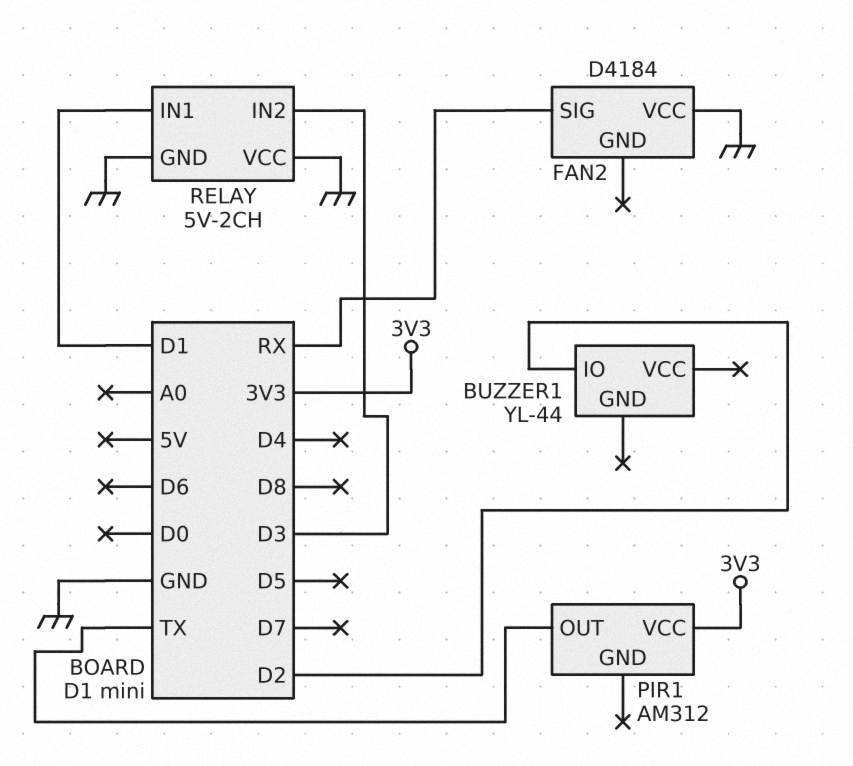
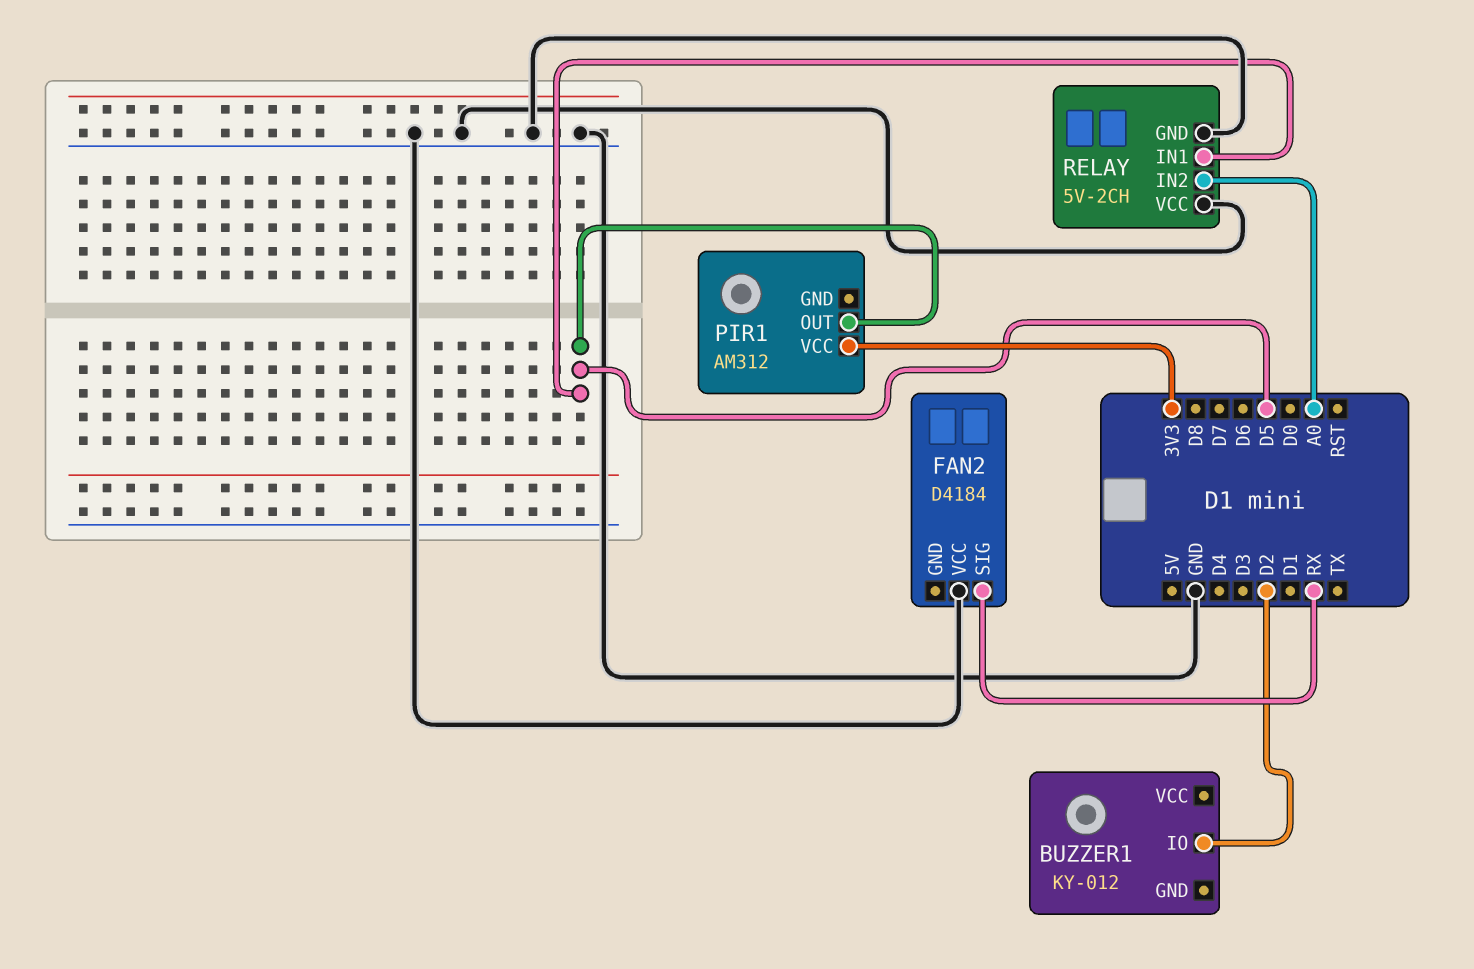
BUZZER1: YL-44 -> KY-012
PIR1 pin OUT: TX -> D5
RELAY pin IN1: D1 -> D5
RELAY pin IN2: D3 -> A0

